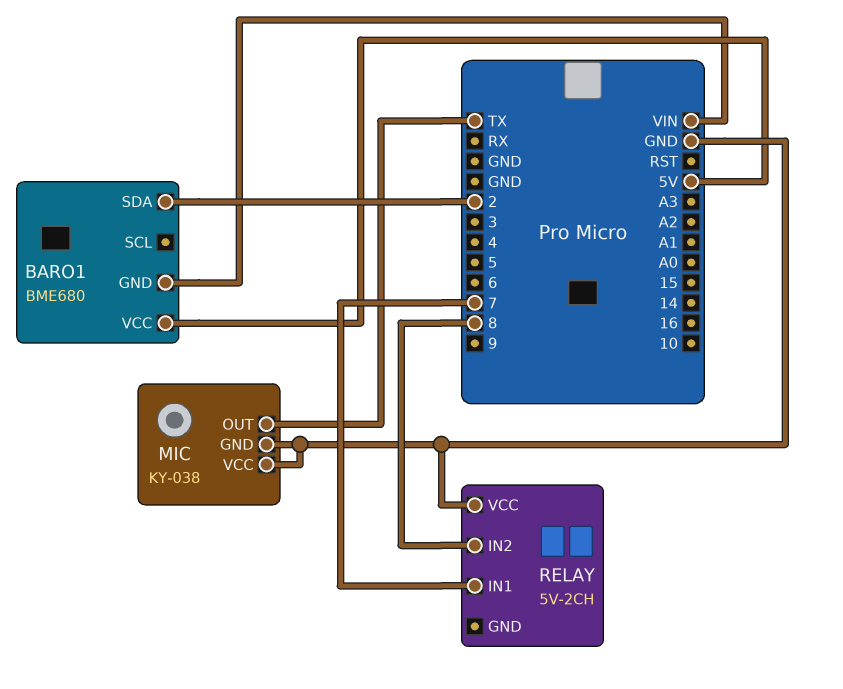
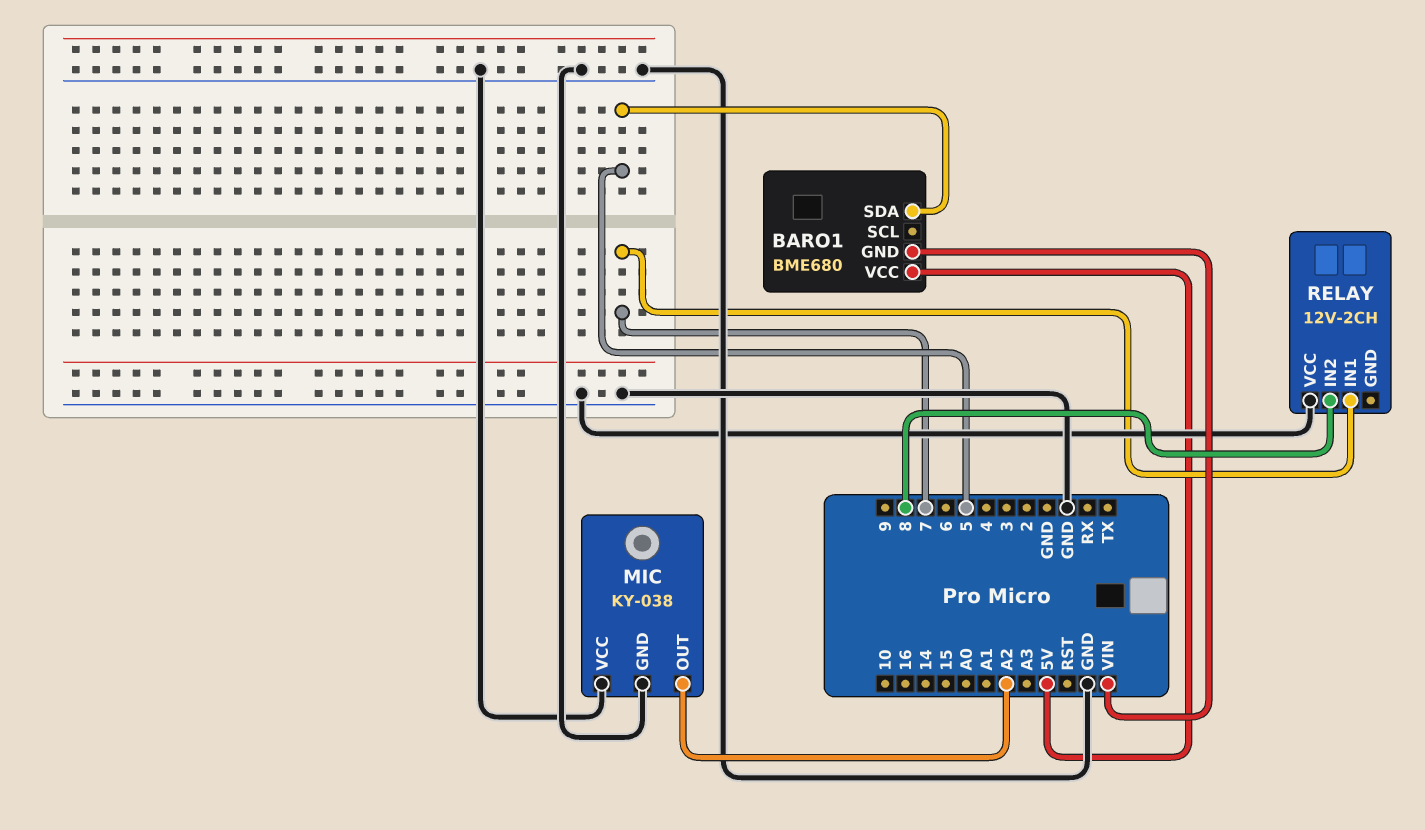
BARO1 pin SDA: 2 -> 5
MIC pin OUT: TX -> A2
RELAY: 5V-2CH -> 12V-2CH

